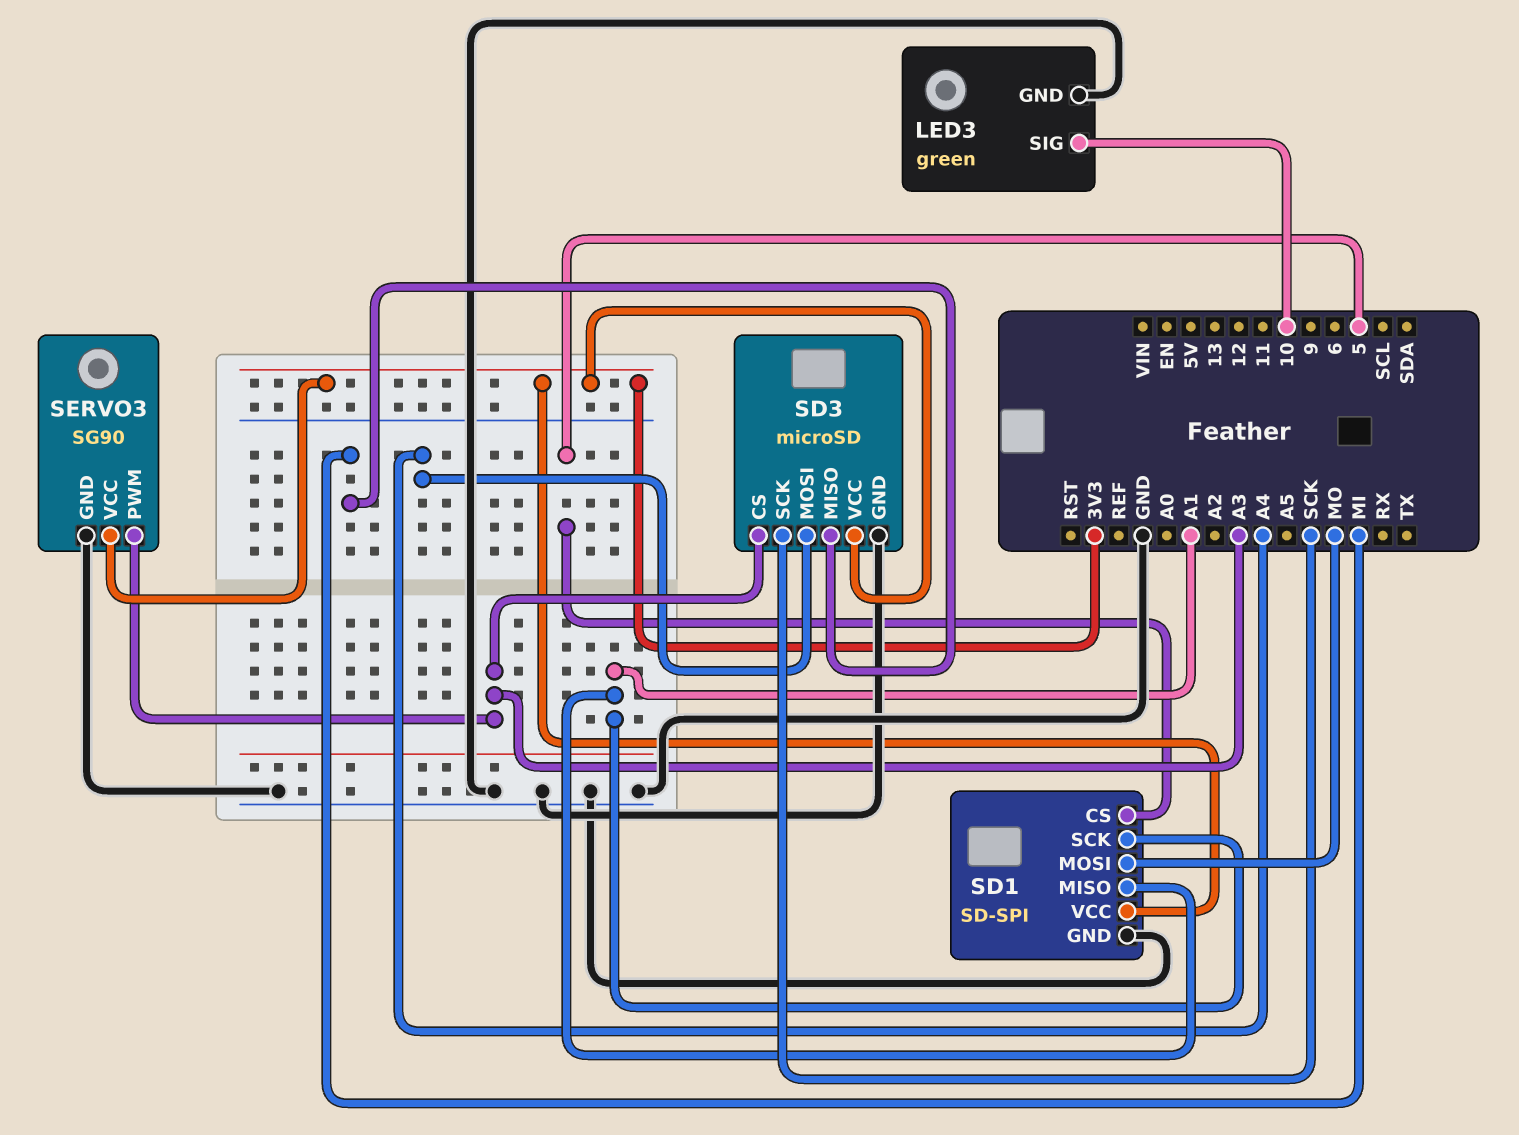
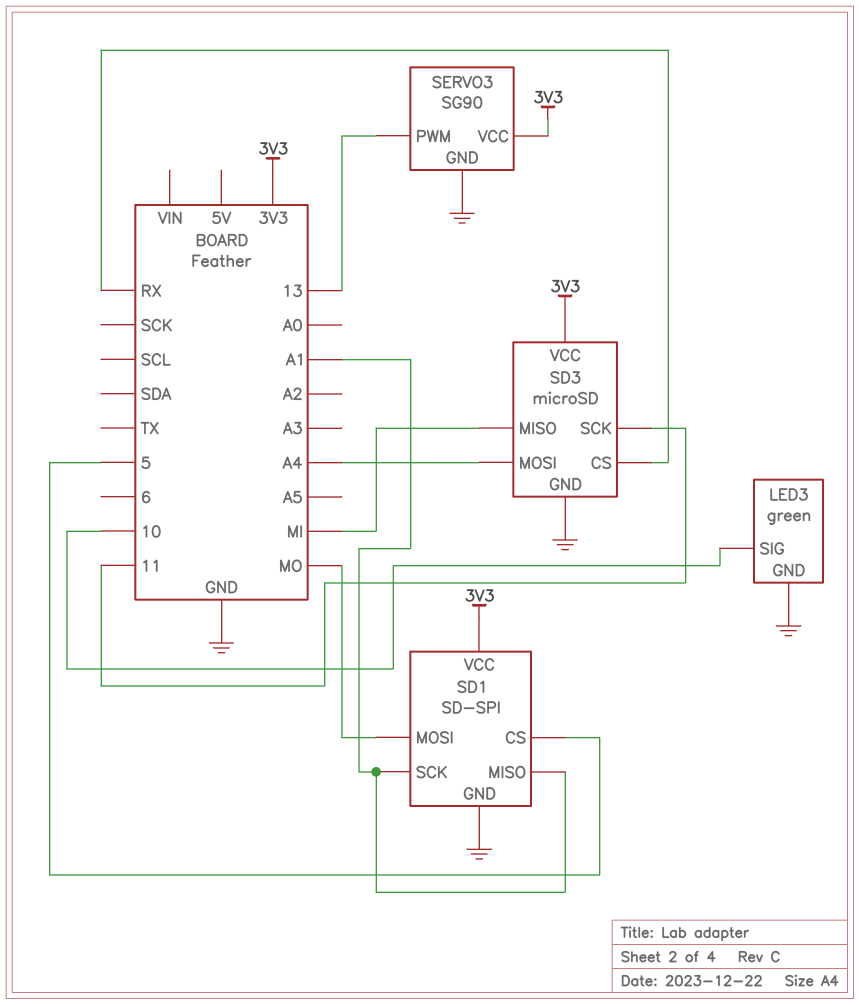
SD3 pin CS: A3 -> RX
SD3 pin SCK: SCK -> 11
SERVO3 pin PWM: A3 -> 13

